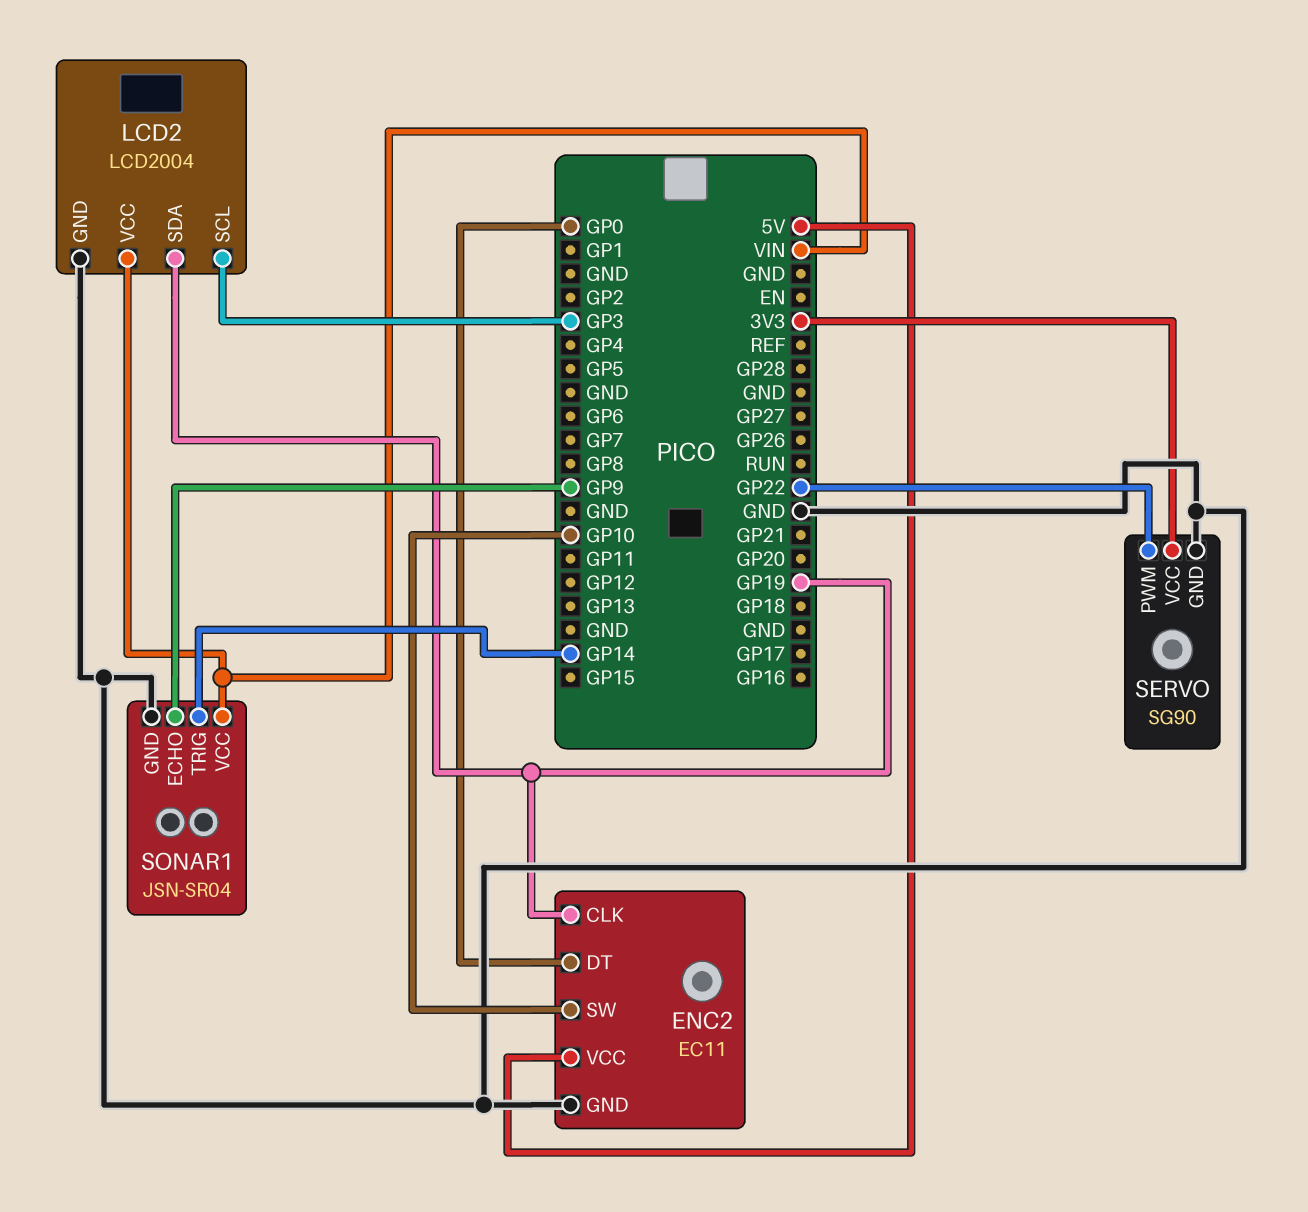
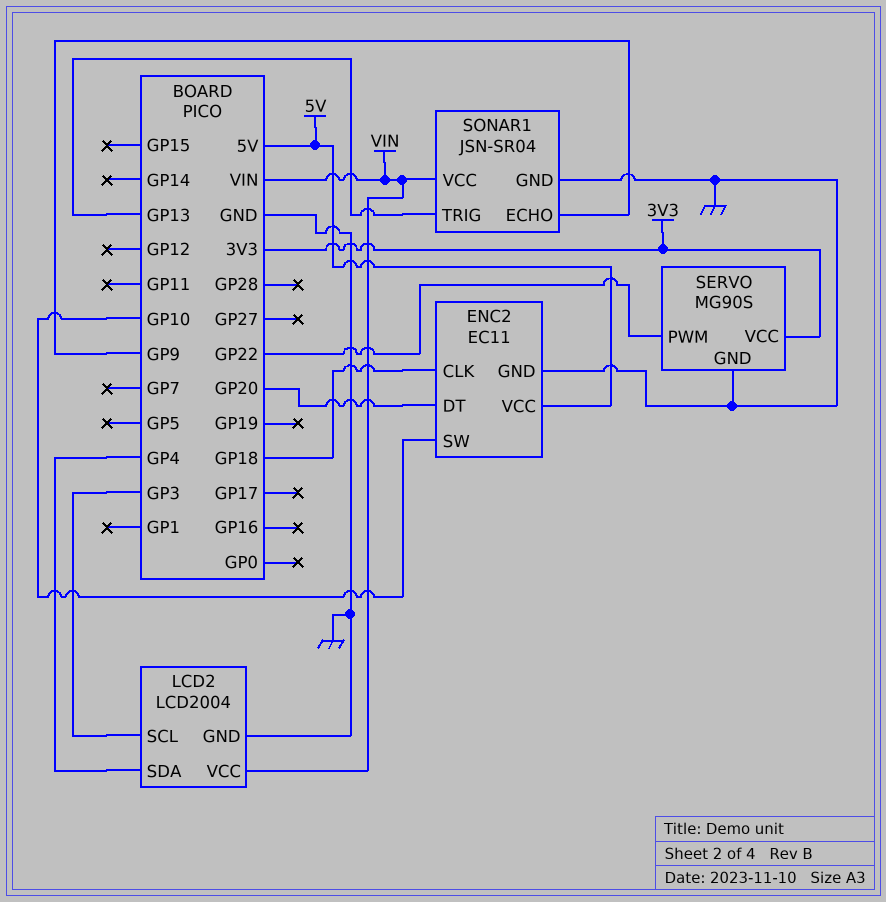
ENC2 pin CLK: GP19 -> GP18
ENC2 pin DT: GP0 -> GP20
LCD2 pin SDA: GP19 -> GP4
SERVO: SG90 -> MG90S
SONAR1 pin TRIG: GP14 -> GP13

